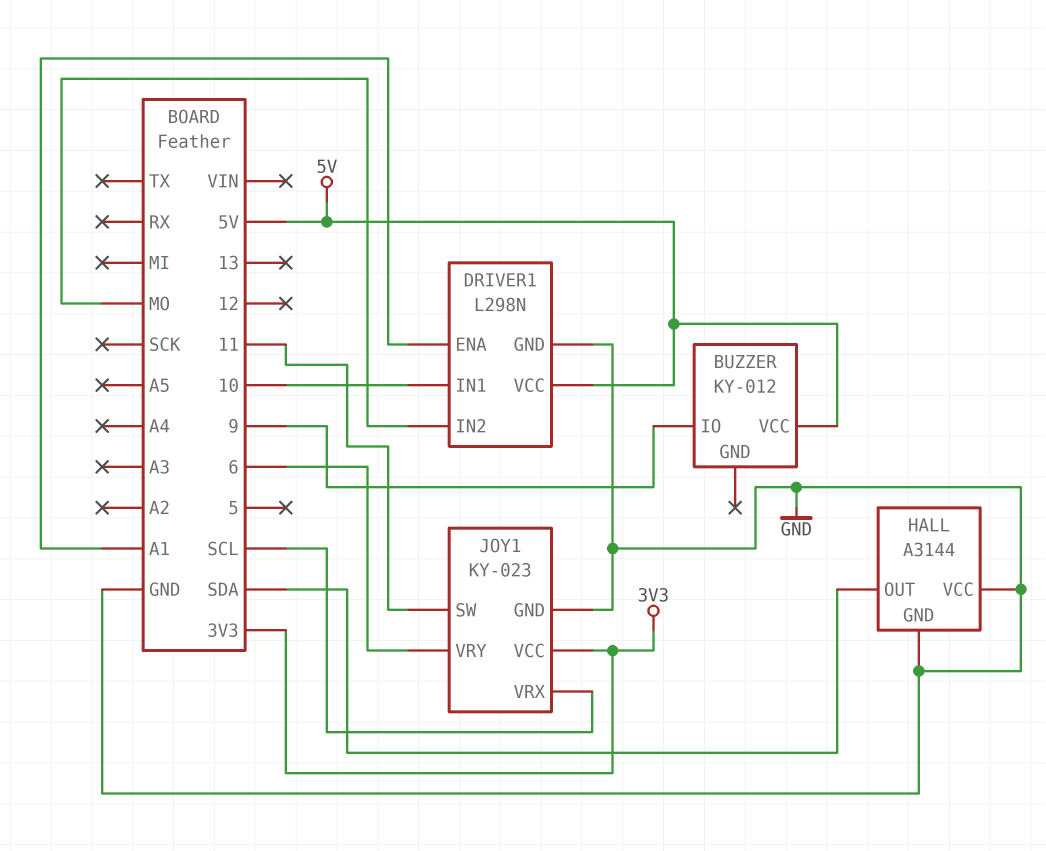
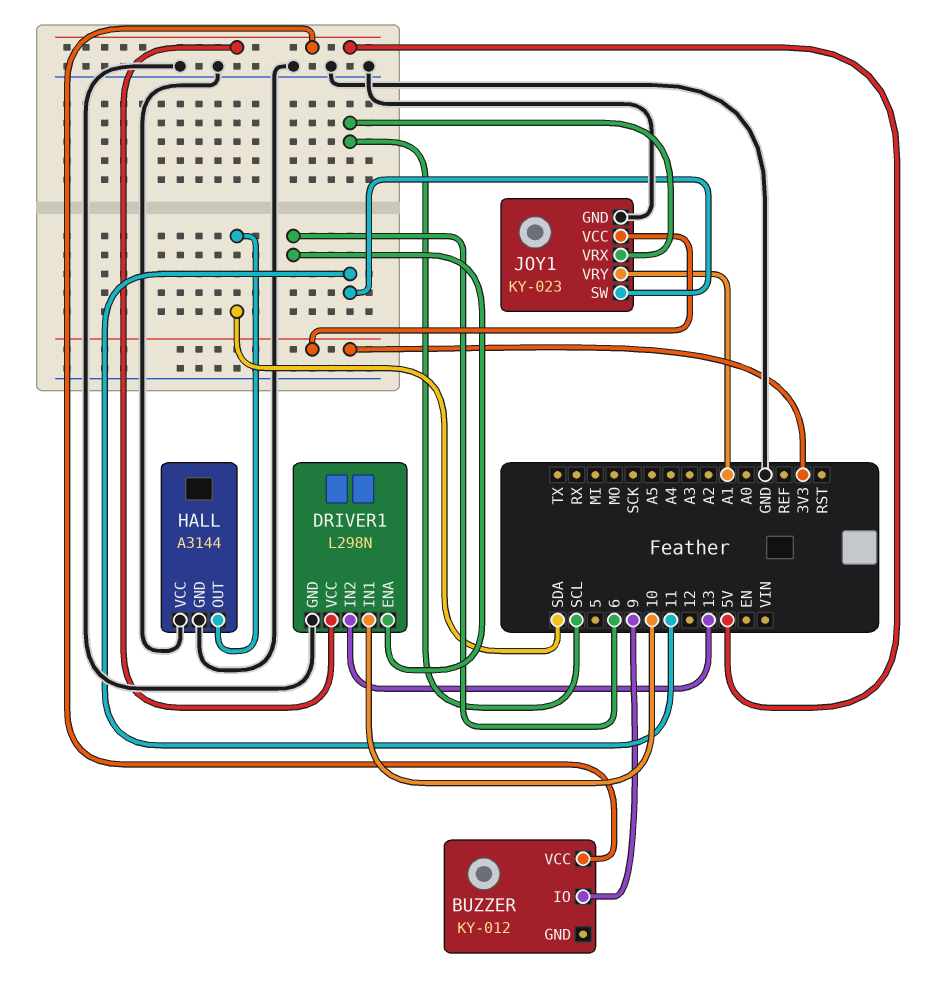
DRIVER1 pin ENA: A1 -> 6
DRIVER1 pin IN2: MO -> 13
JOY1 pin VRY: 6 -> A1

